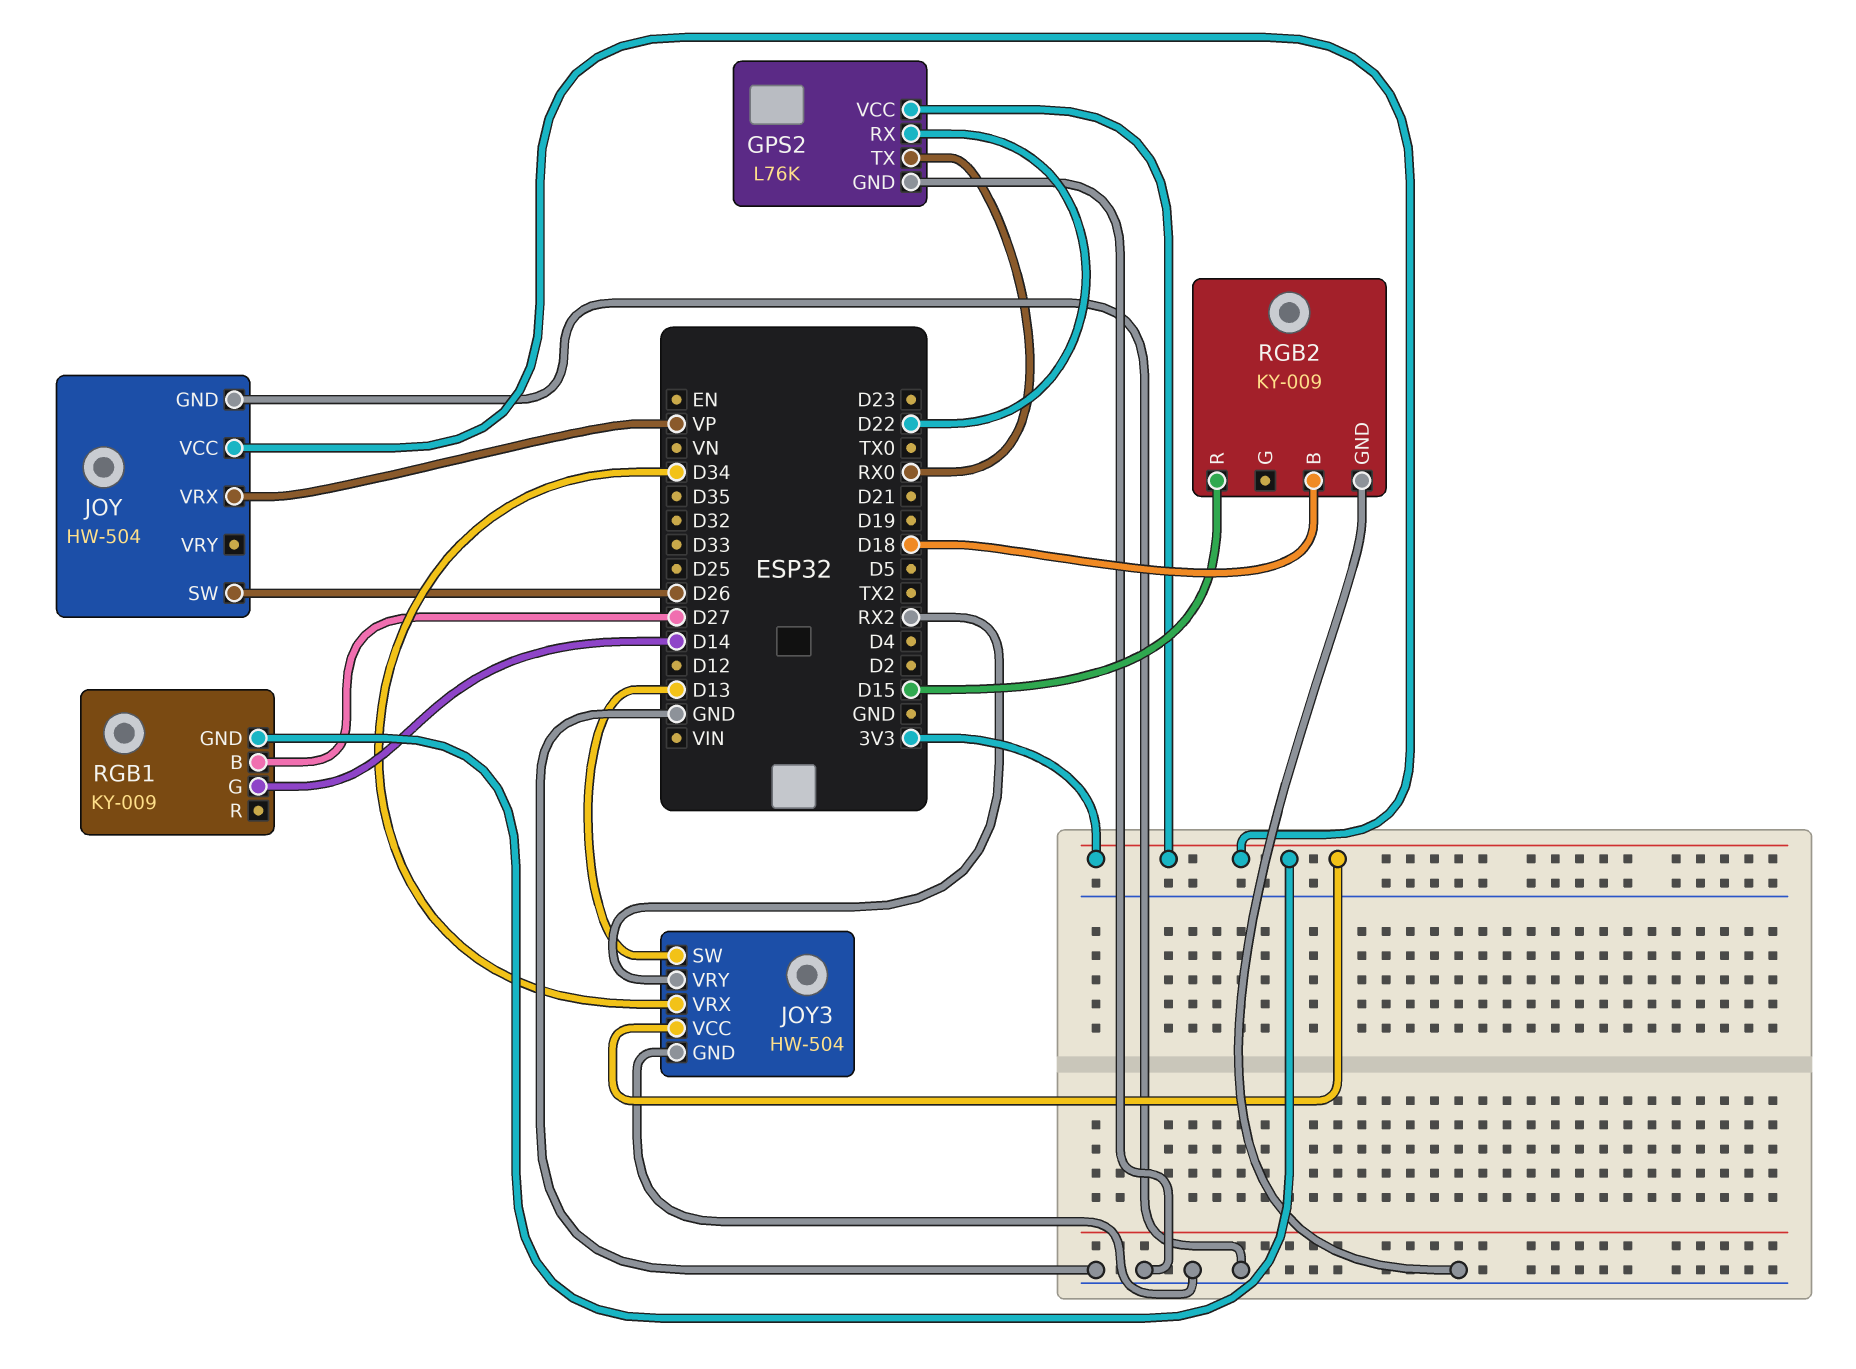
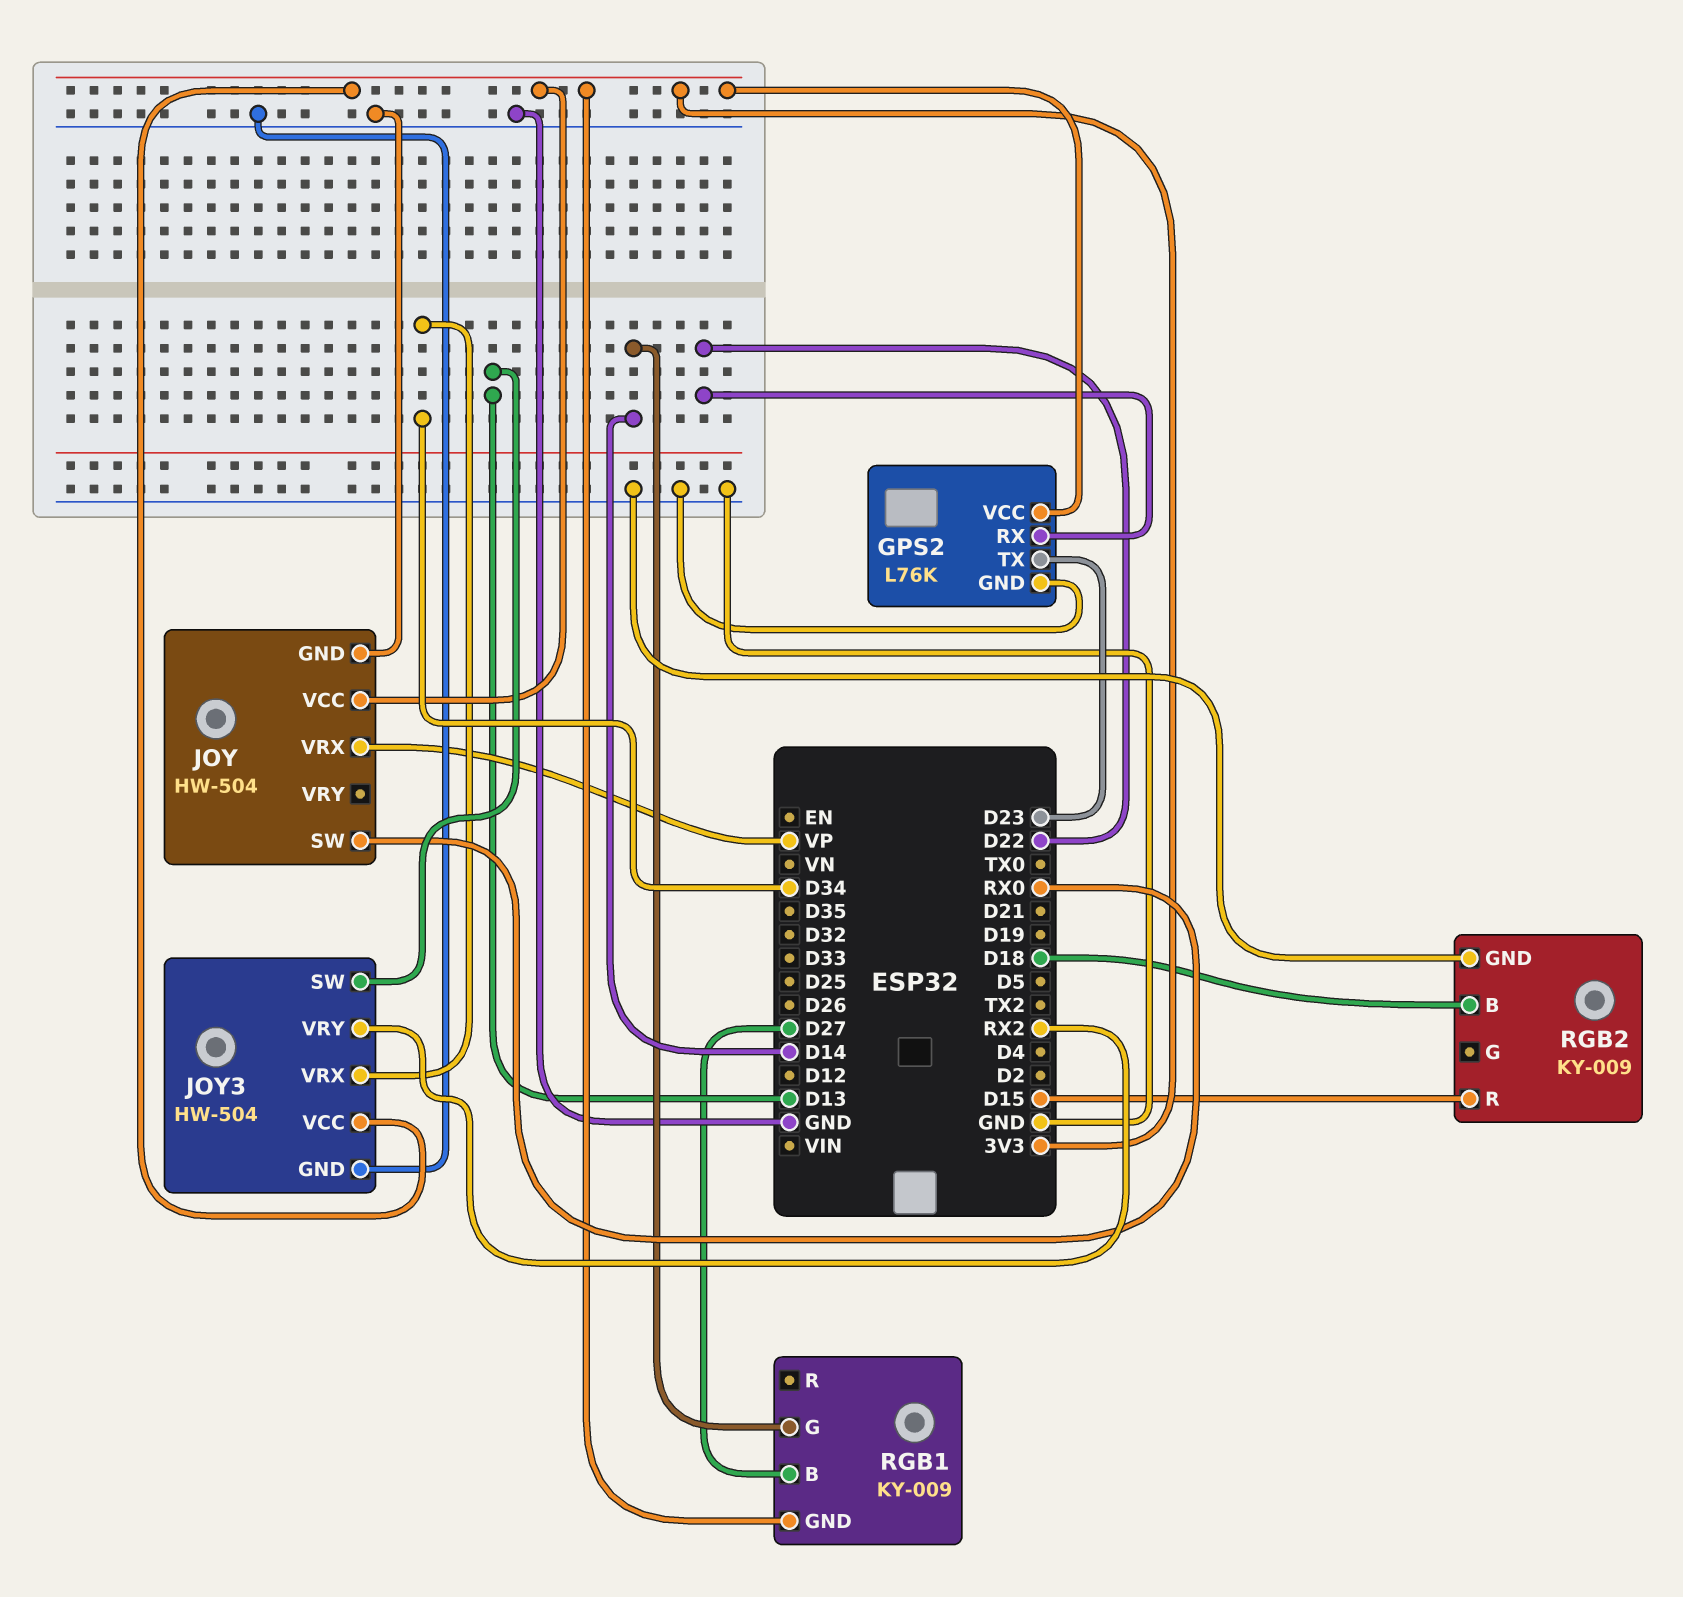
GPS2 pin TX: RX0 -> D23
JOY pin SW: D26 -> RX0

